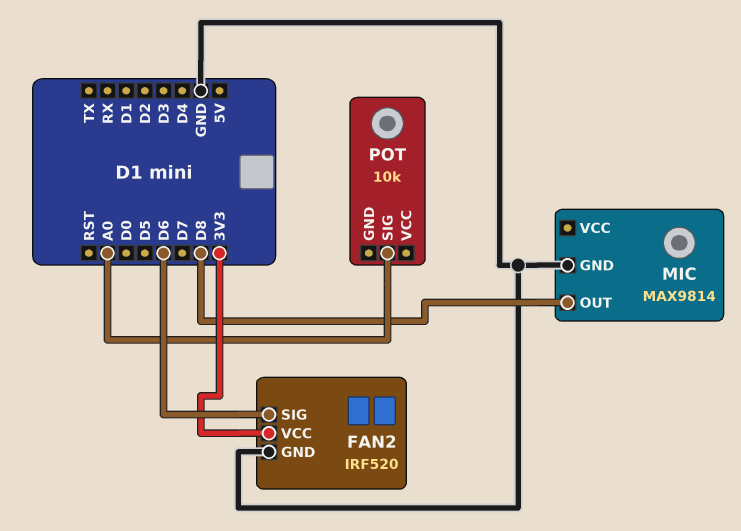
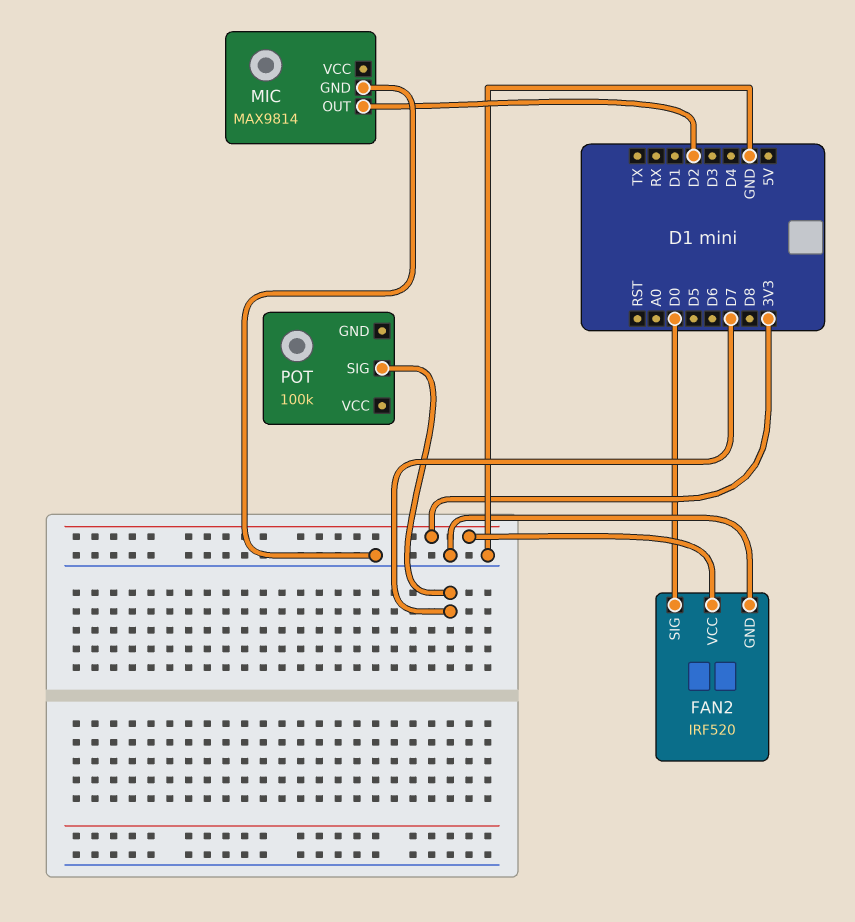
FAN2 pin SIG: D6 -> D0
MIC pin OUT: D8 -> D2
POT: 10k -> 100k
POT pin SIG: A0 -> D7

